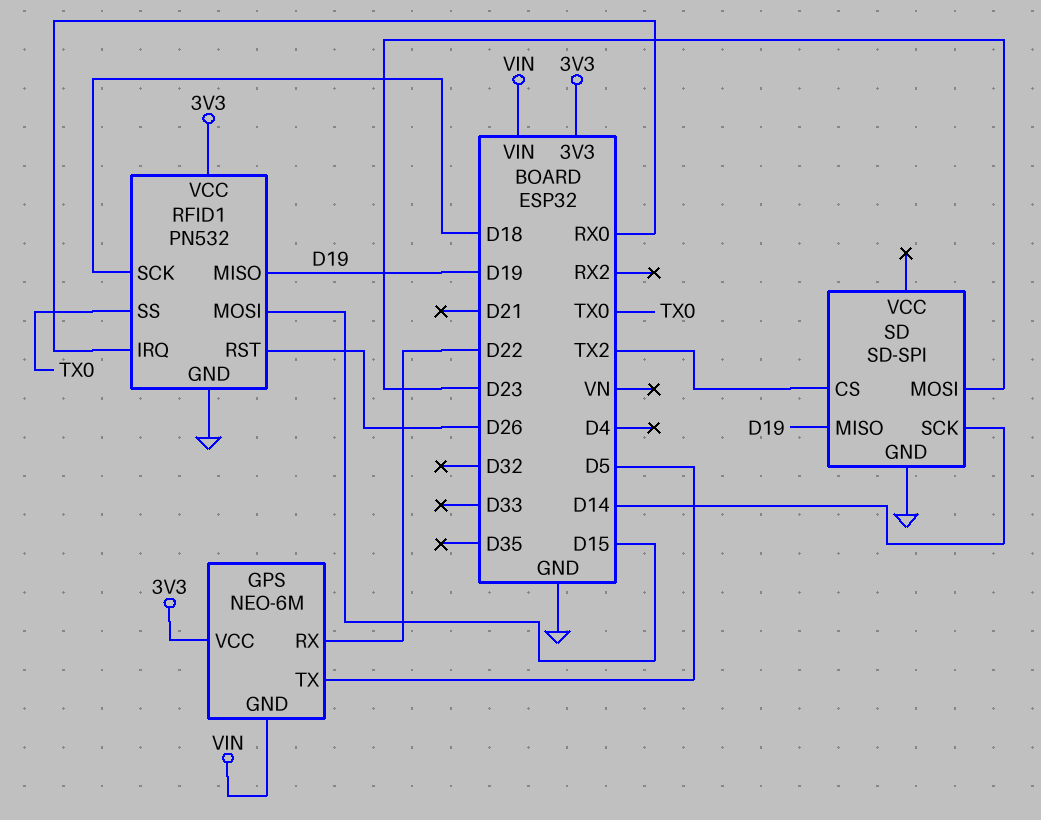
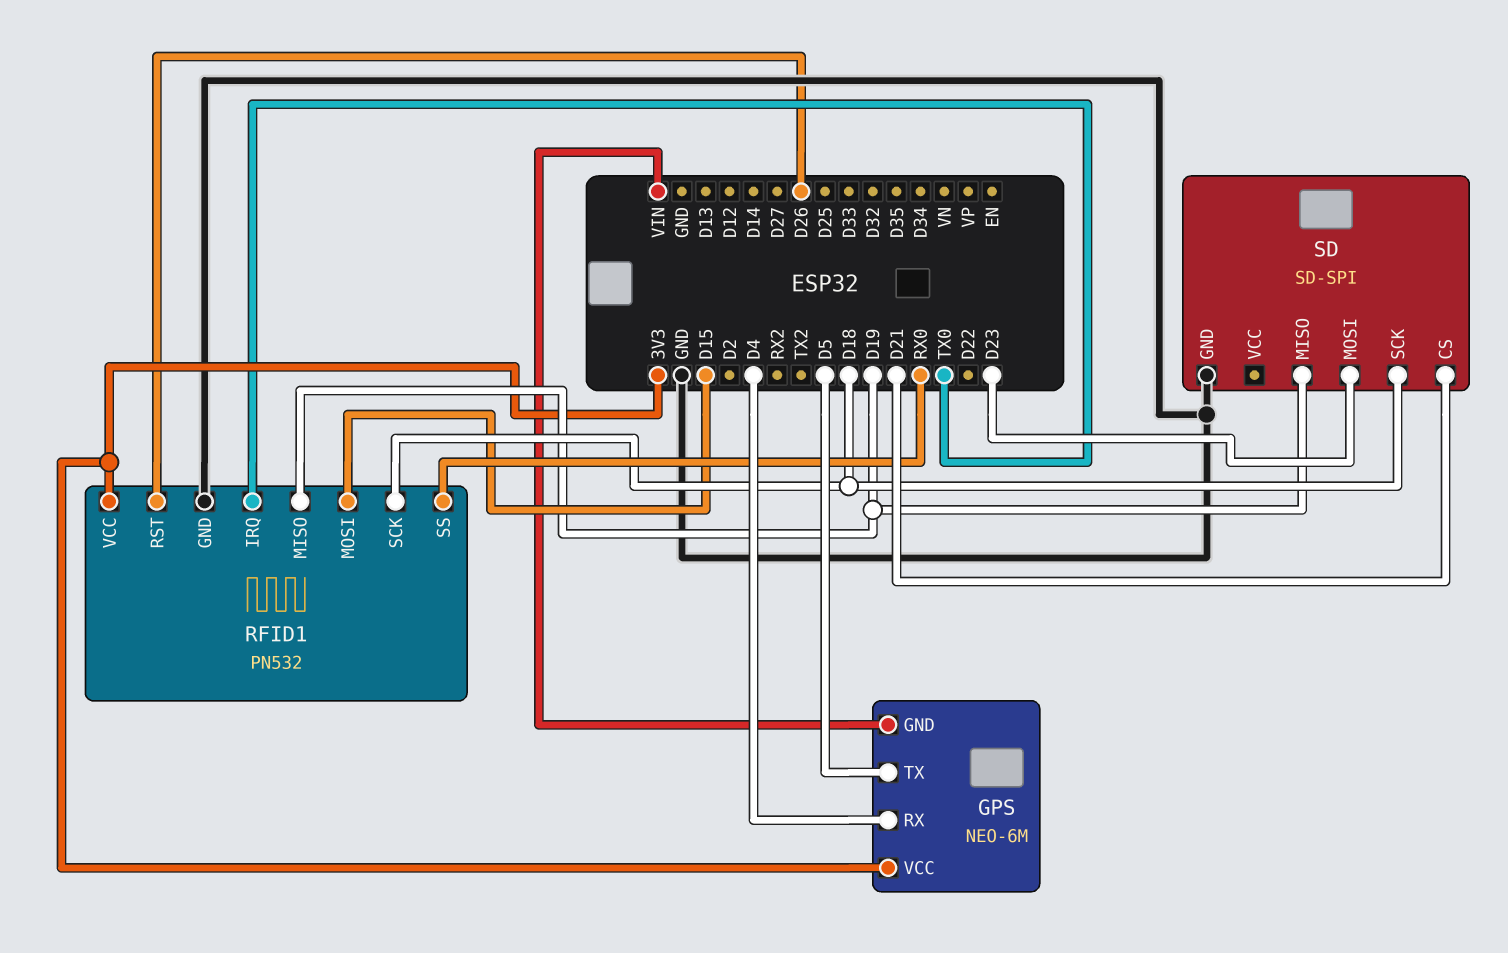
GPS pin RX: D22 -> D4
RFID1 pin IRQ: RX0 -> TX0
RFID1 pin SS: TX0 -> RX0
SD pin CS: TX2 -> D21
SD pin SCK: D14 -> D18

